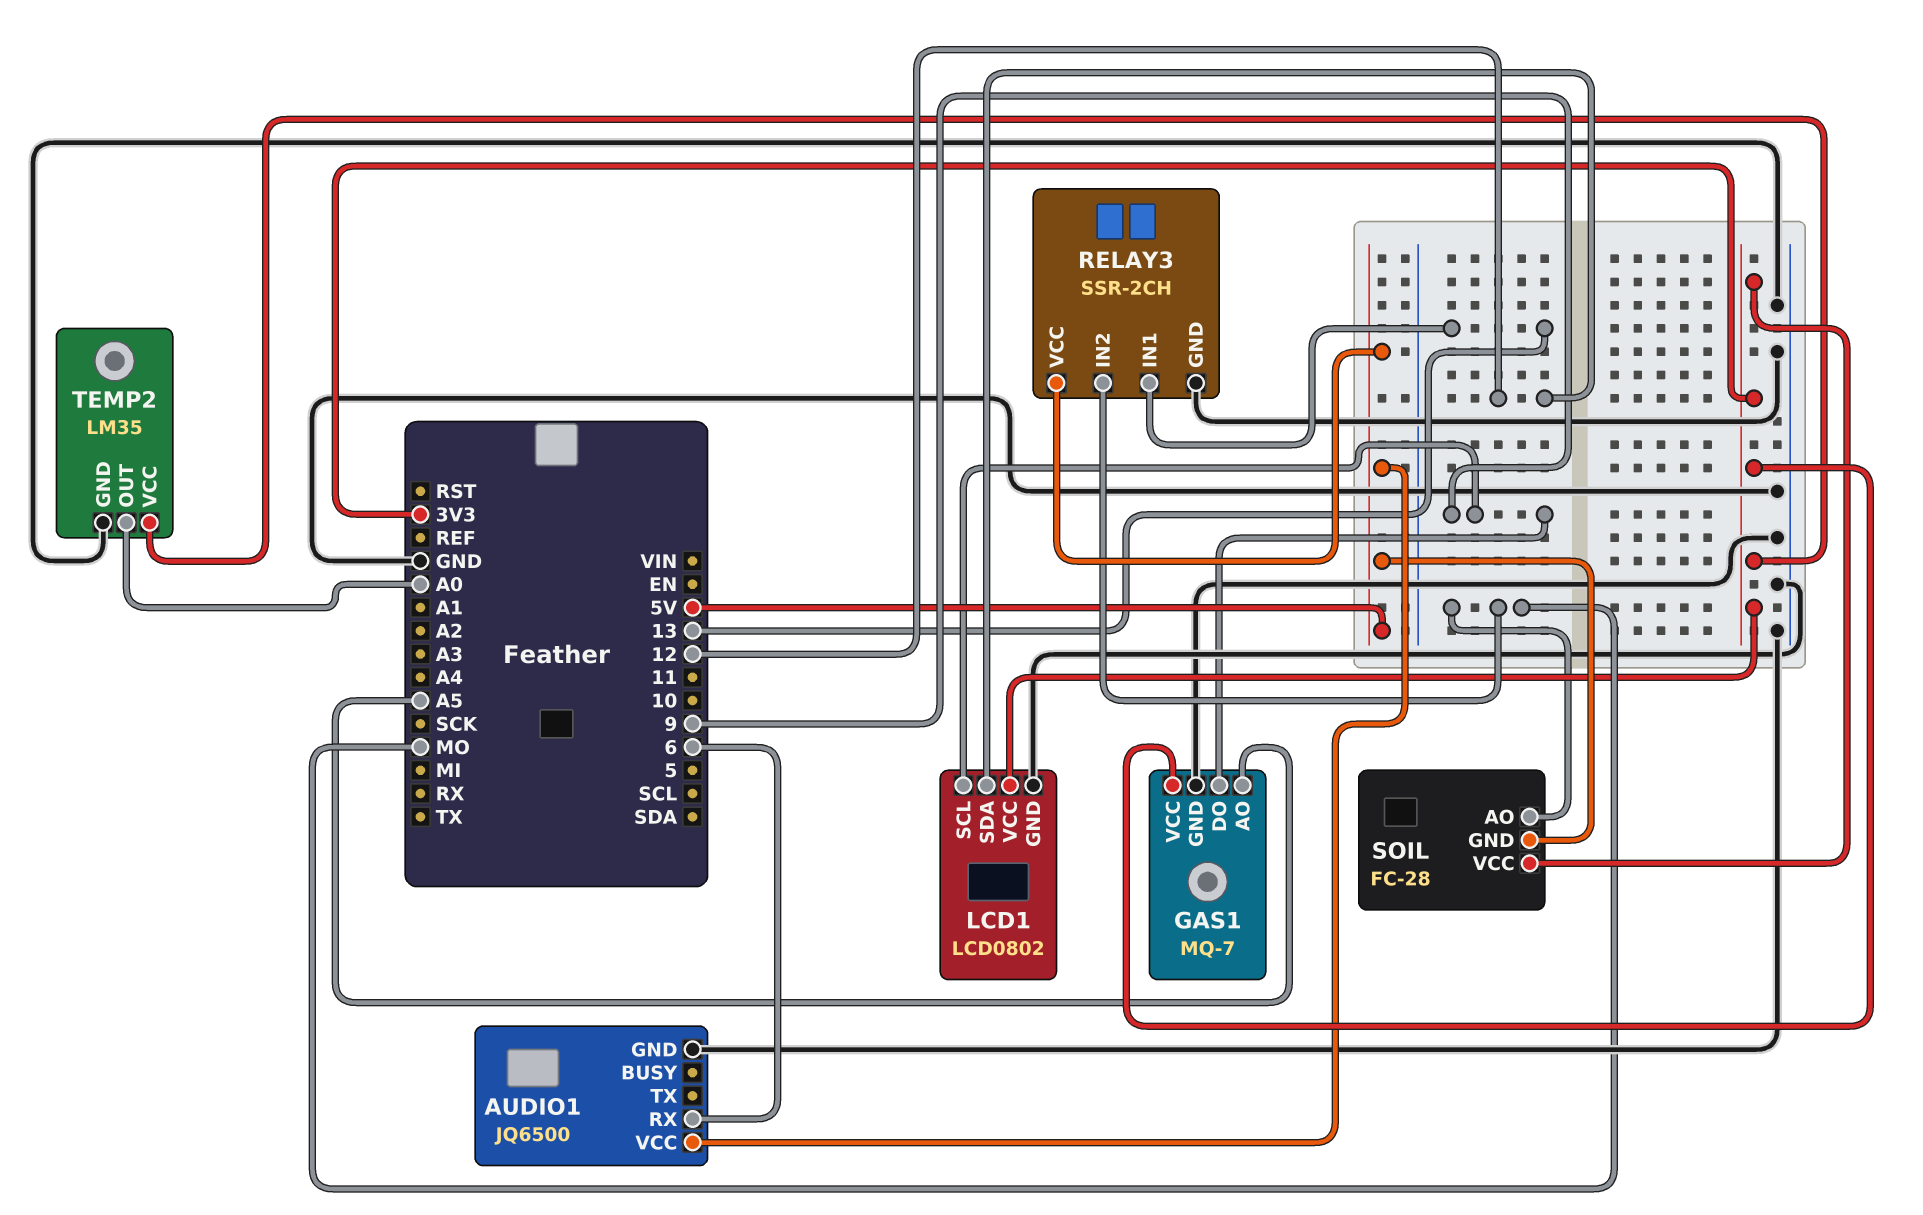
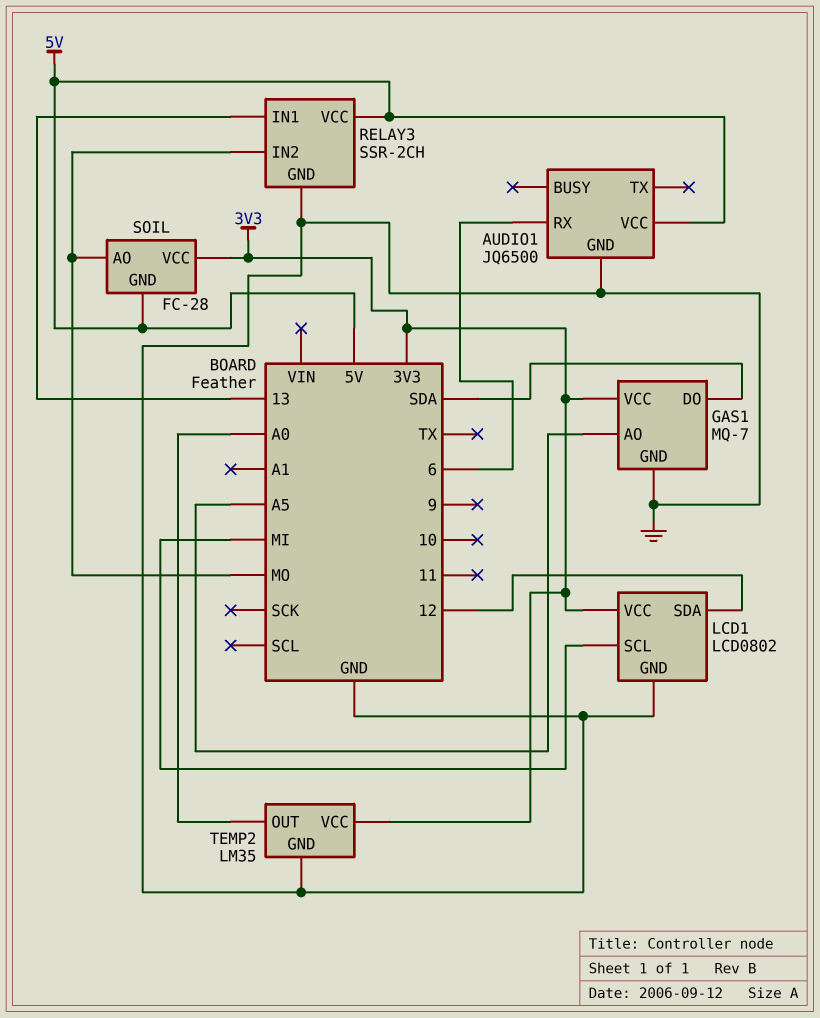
GAS1 pin DO: 9 -> SDA
LCD1 pin SCL: 9 -> MI

